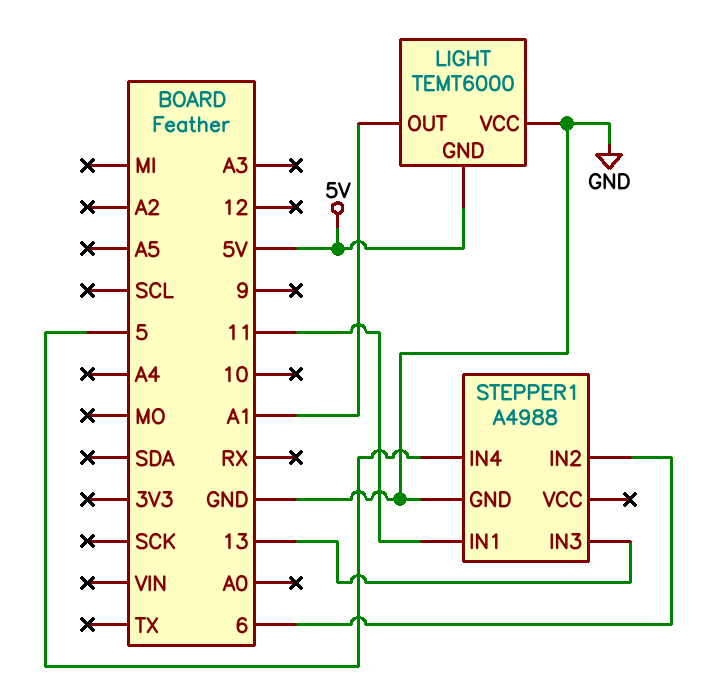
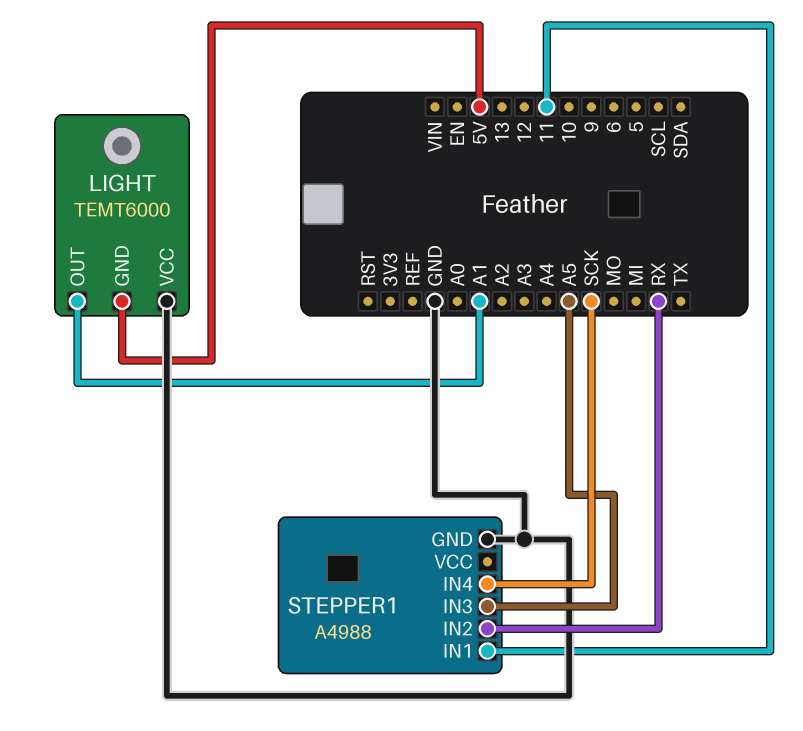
STEPPER1 pin IN2: 6 -> RX
STEPPER1 pin IN3: 13 -> A5
STEPPER1 pin IN4: 5 -> SCK

